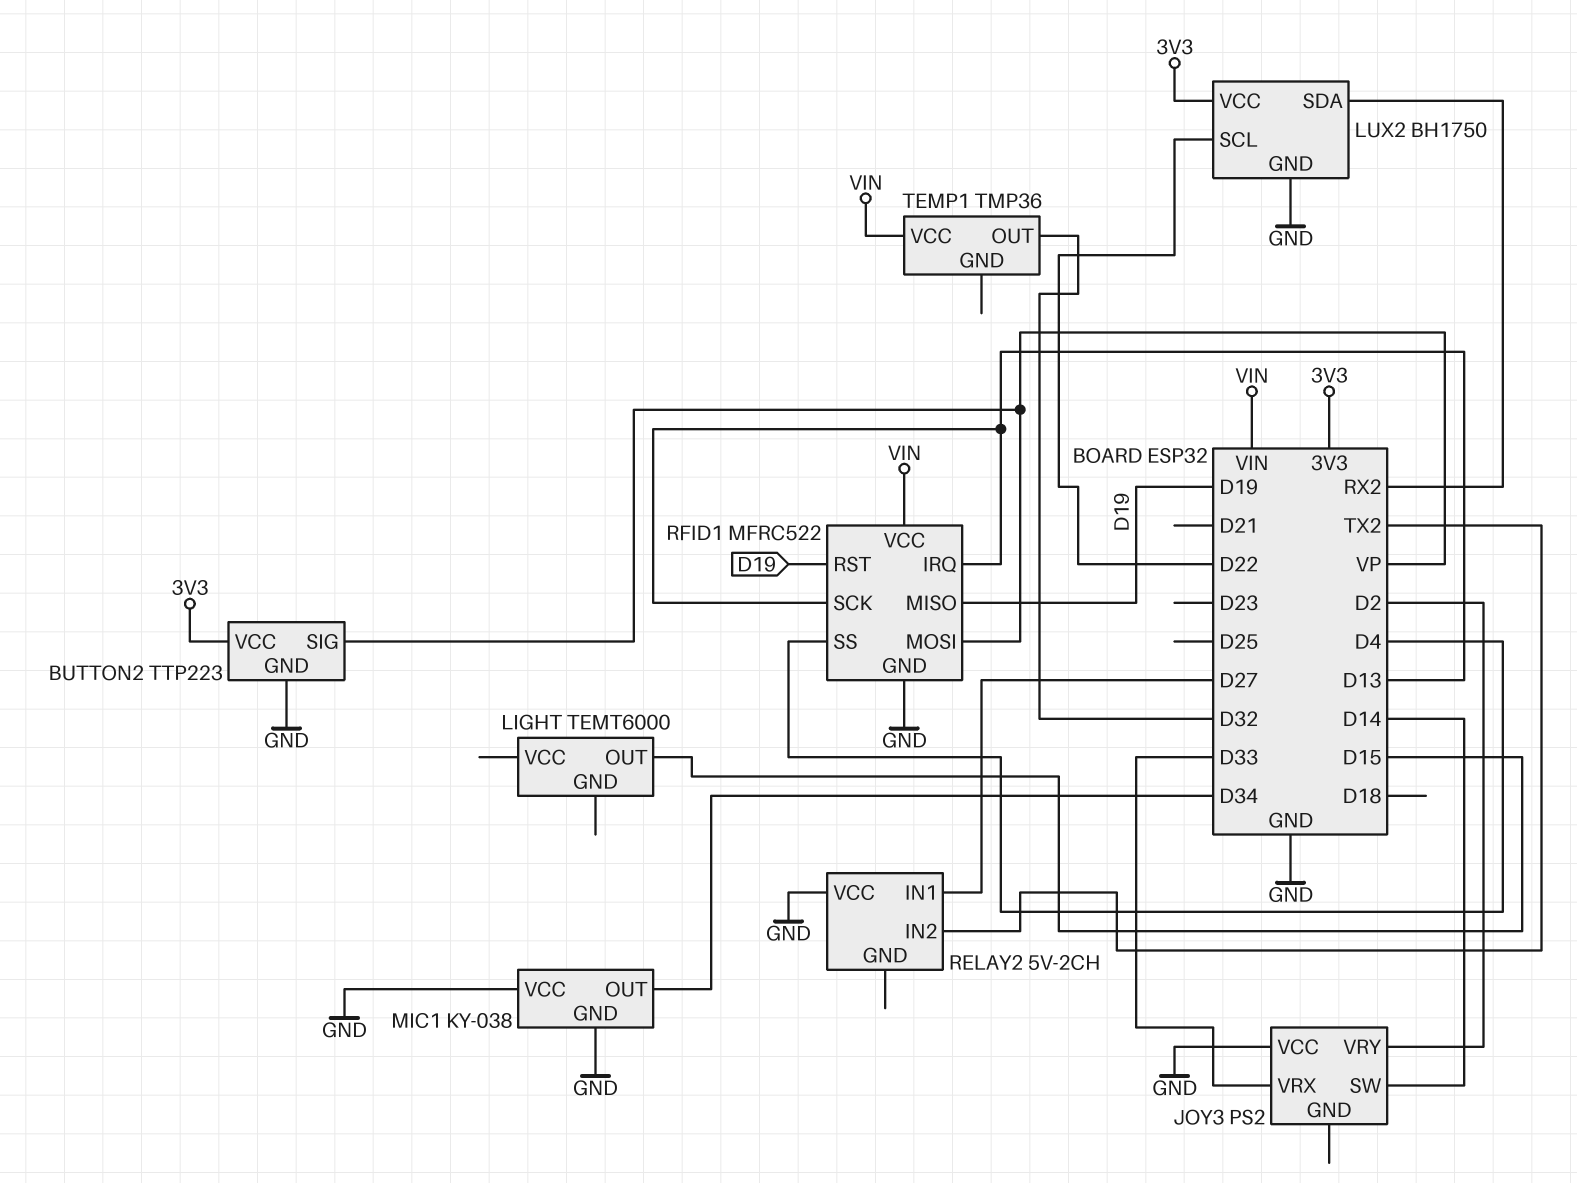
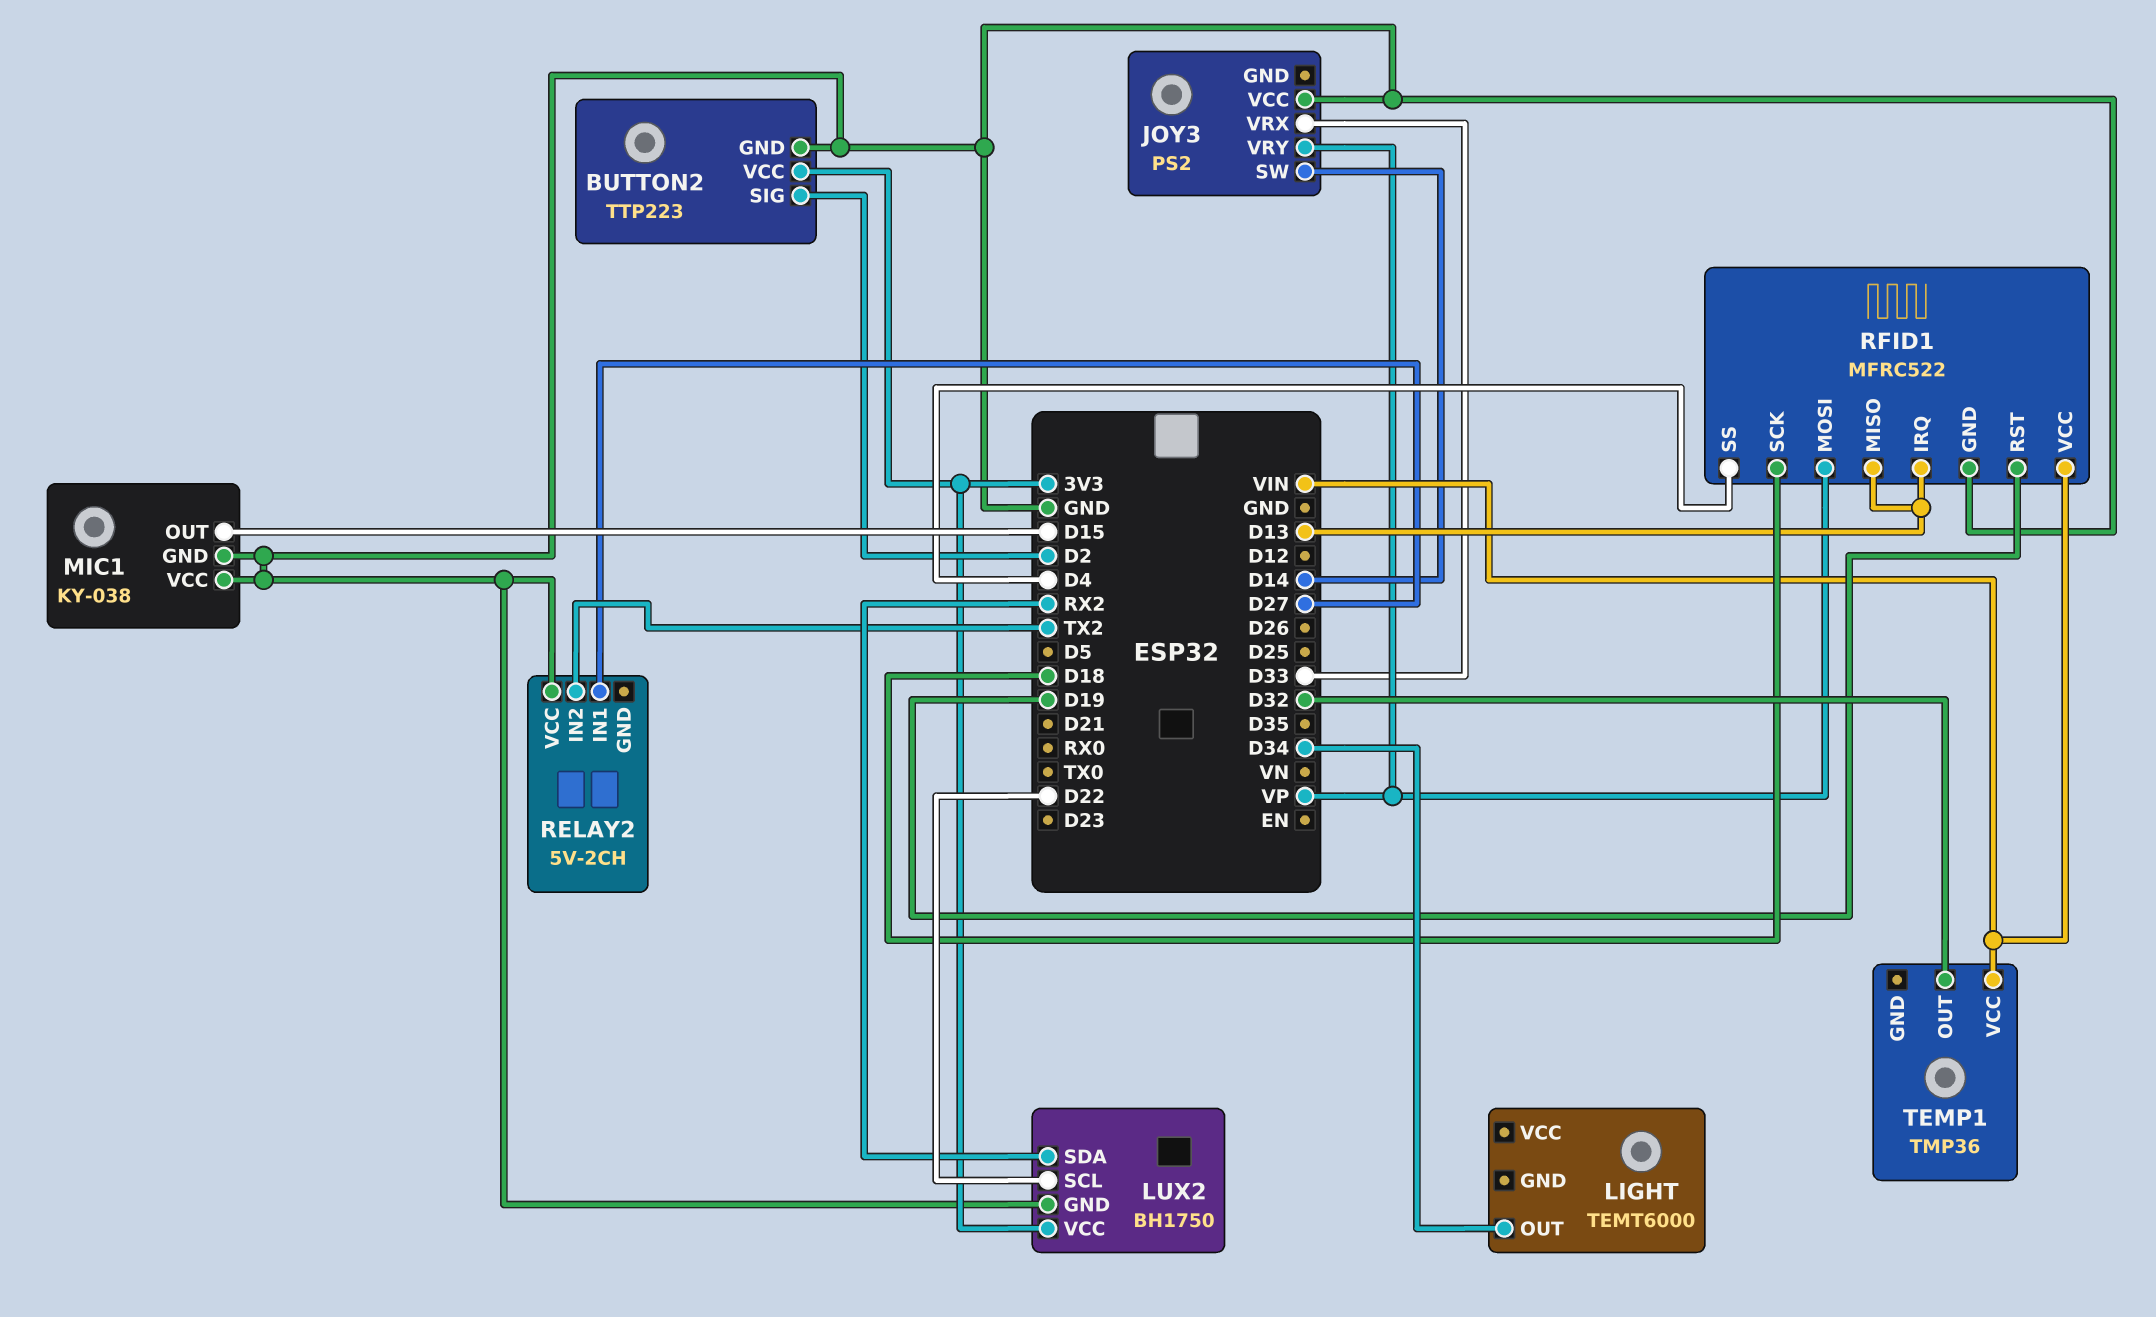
BUTTON2 pin SIG: VP -> D2
JOY3 pin VRY: D2 -> VP
LIGHT pin OUT: D15 -> D34
MIC1 pin OUT: D34 -> D15
RFID1 pin MISO: D19 -> D13
RFID1 pin SCK: D13 -> D18

